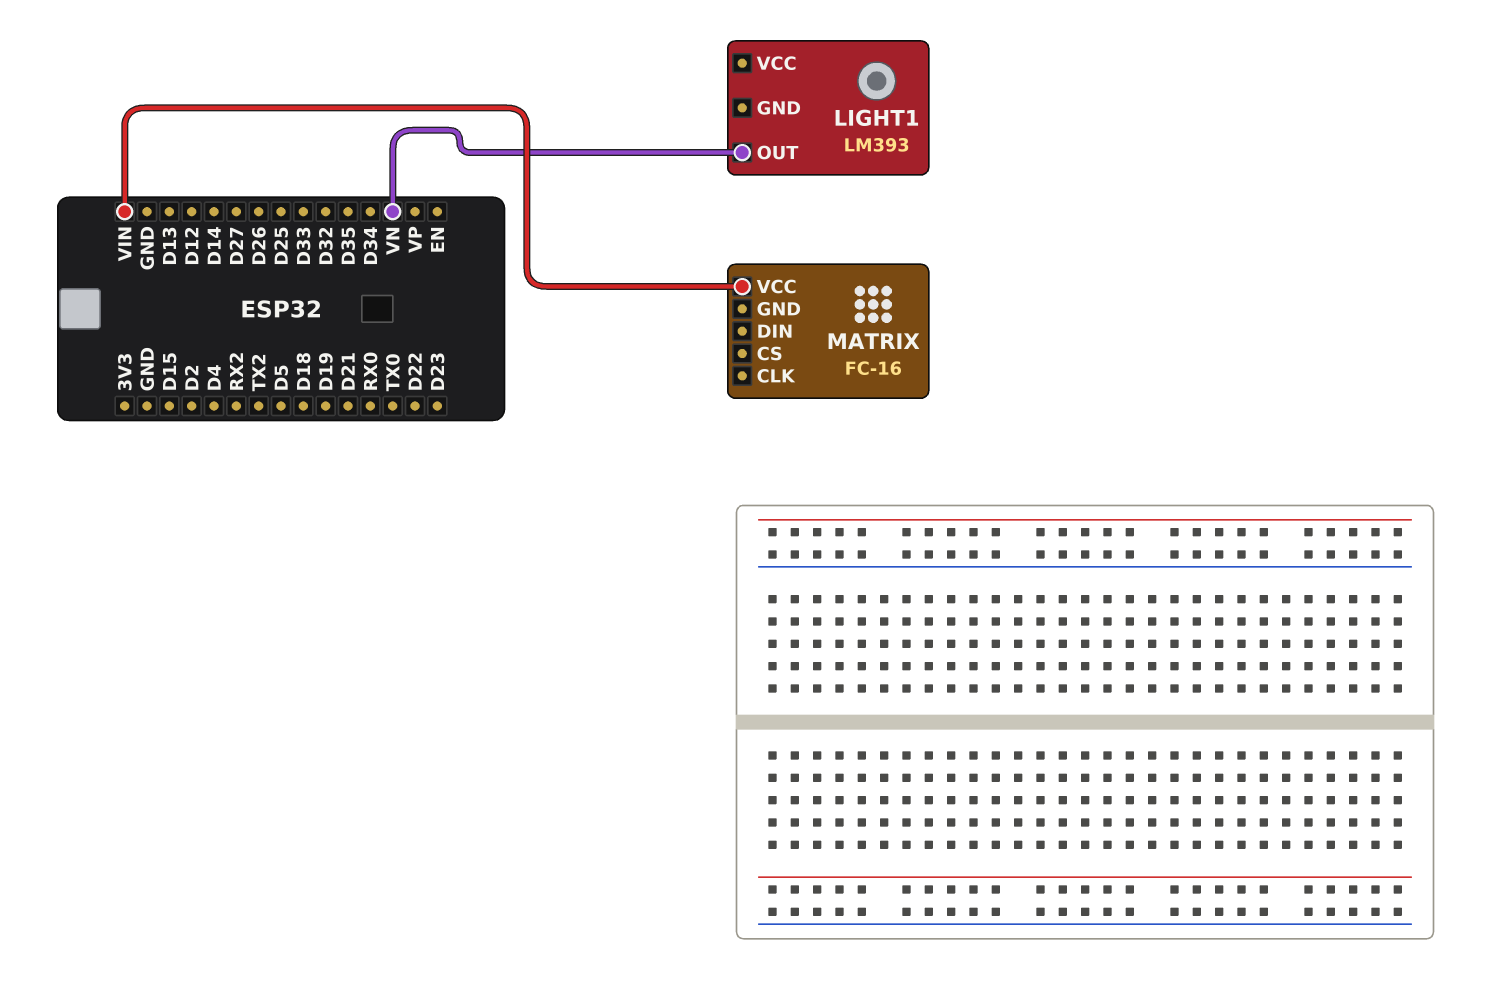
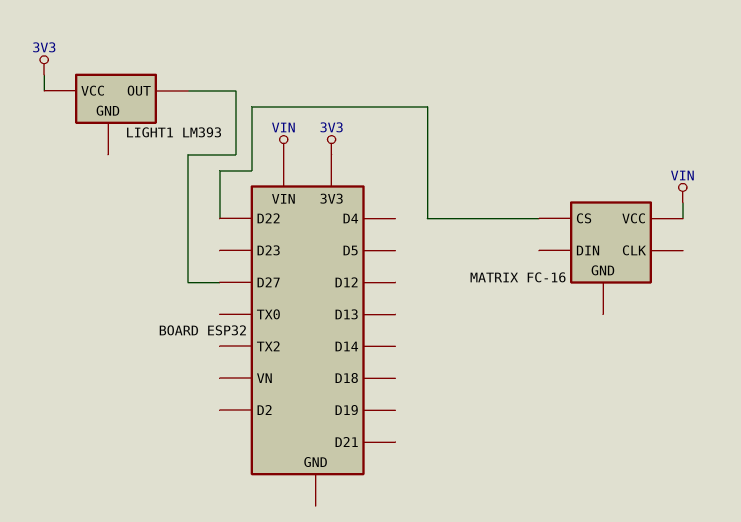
LIGHT1 pin OUT: VN -> D27
LIGHT1 pin VCC: none -> 3V3
MATRIX pin CS: none -> D22

